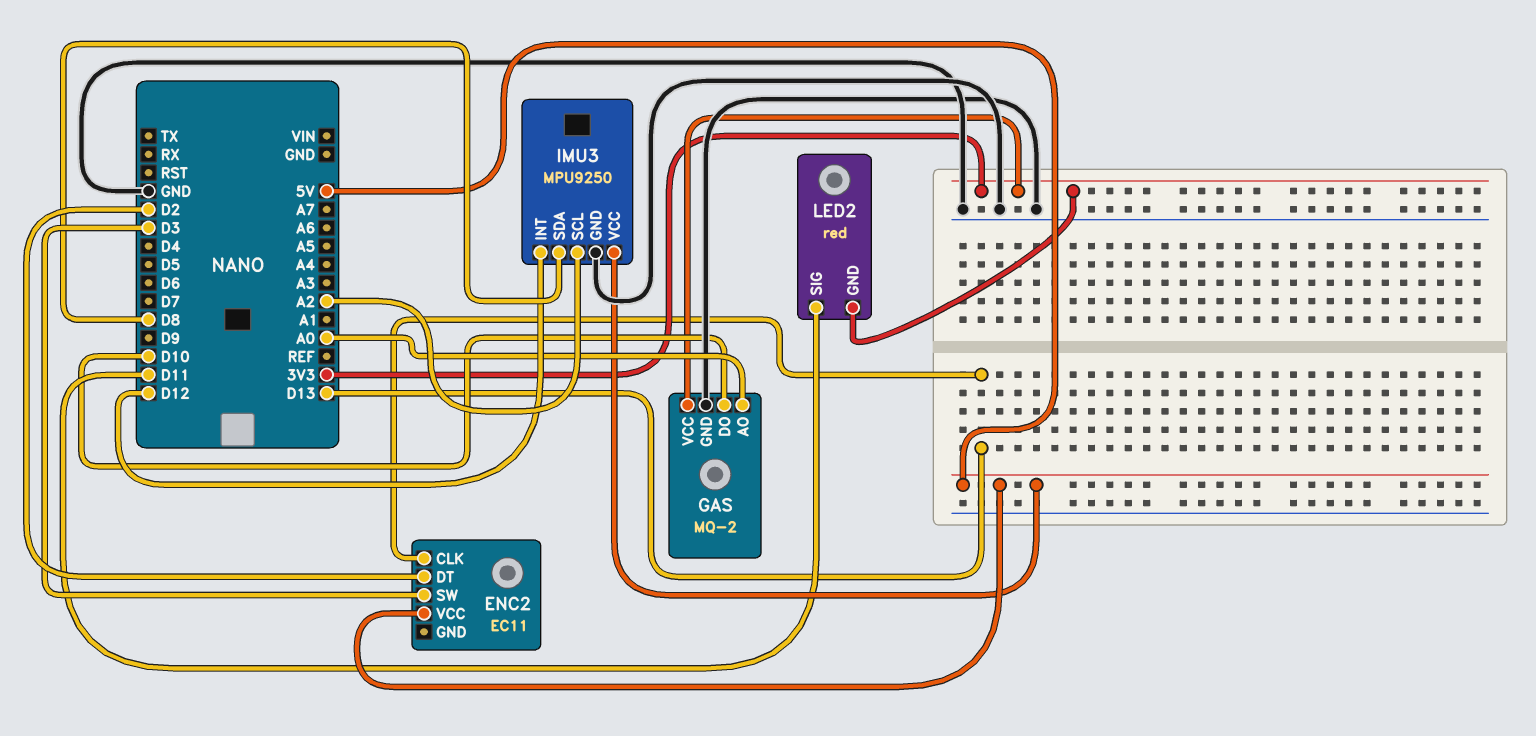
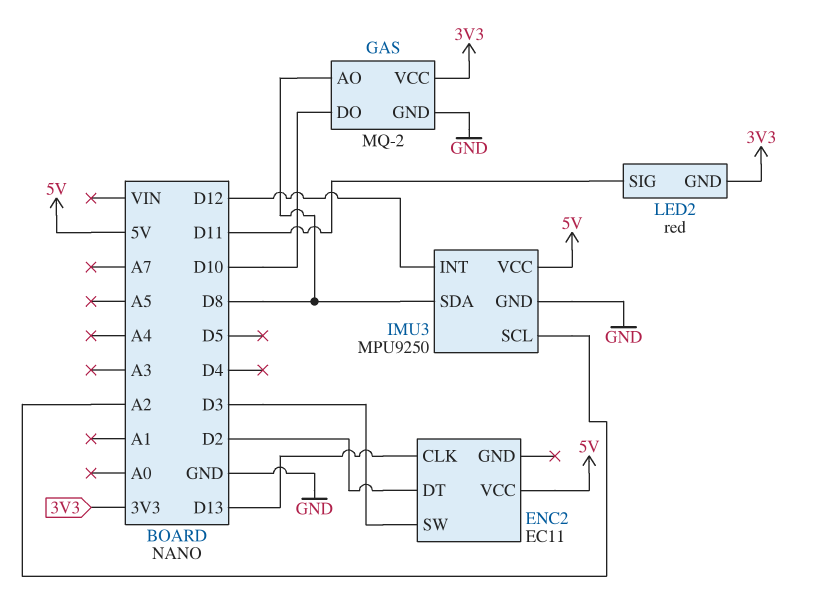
GAS pin AO: A0 -> D8

